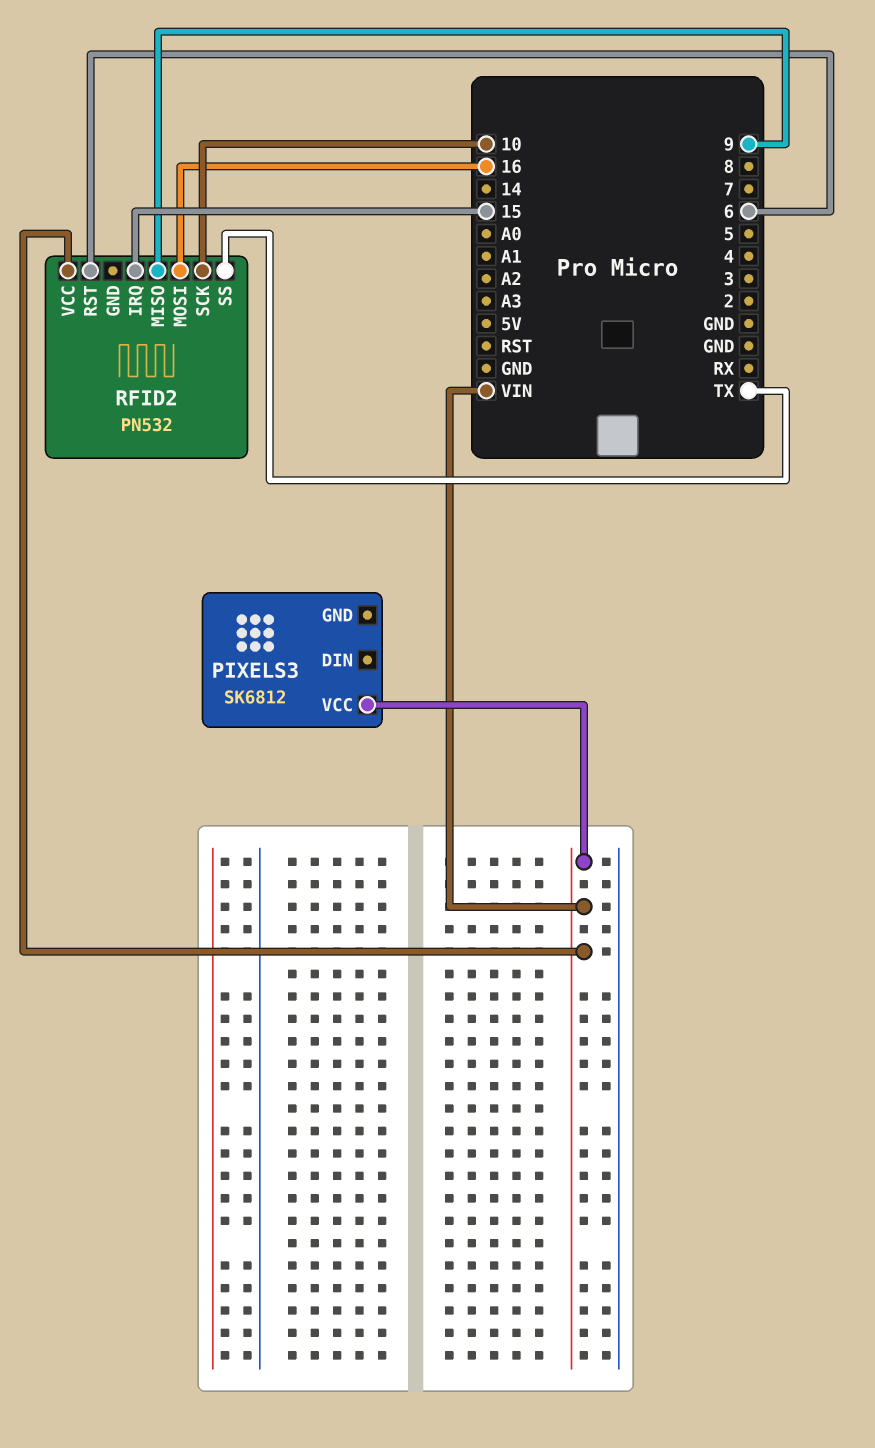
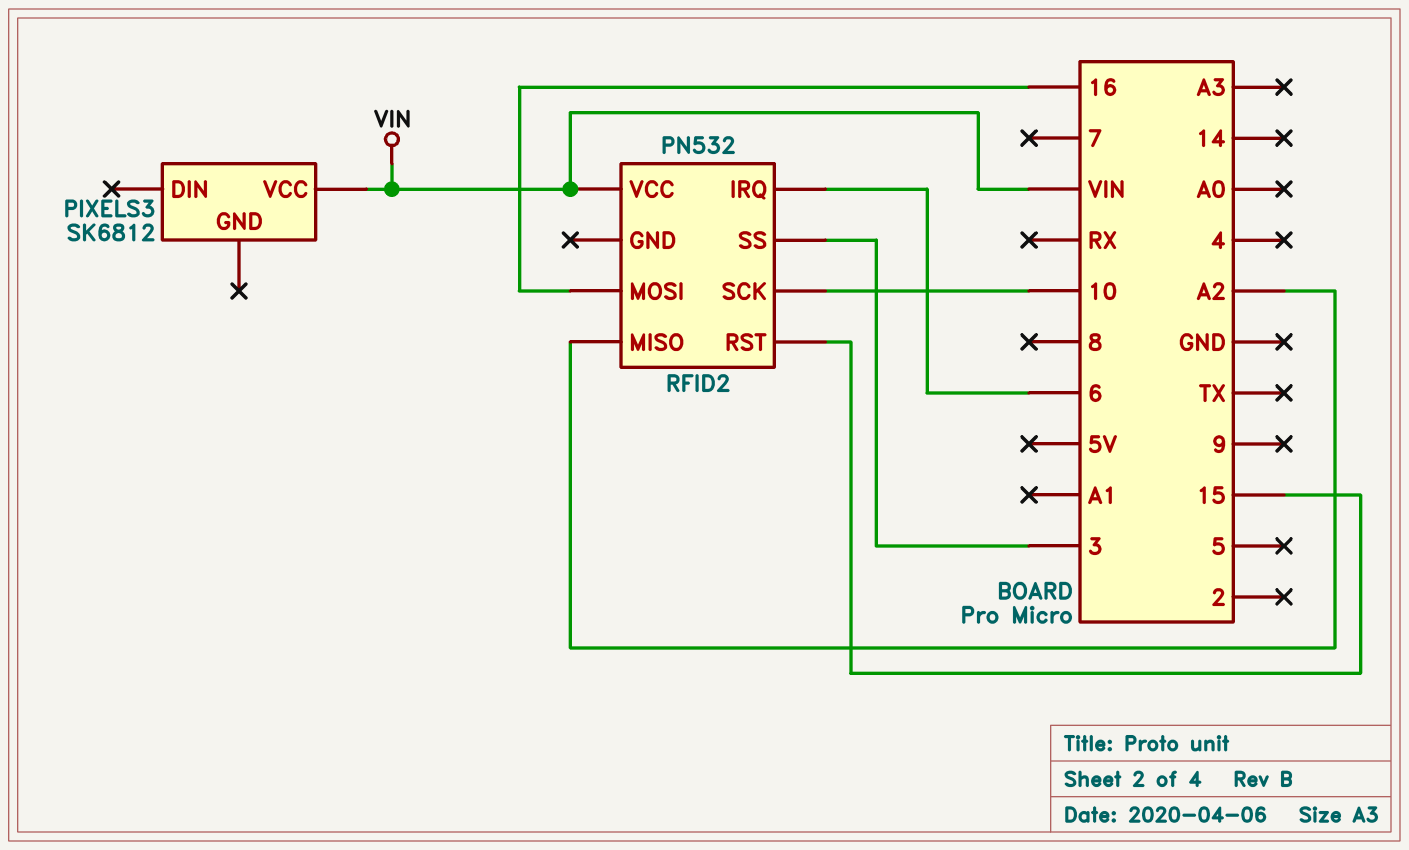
RFID2 pin IRQ: 15 -> 6
RFID2 pin MISO: 9 -> A2
RFID2 pin RST: 6 -> 15
RFID2 pin SS: TX -> 3

